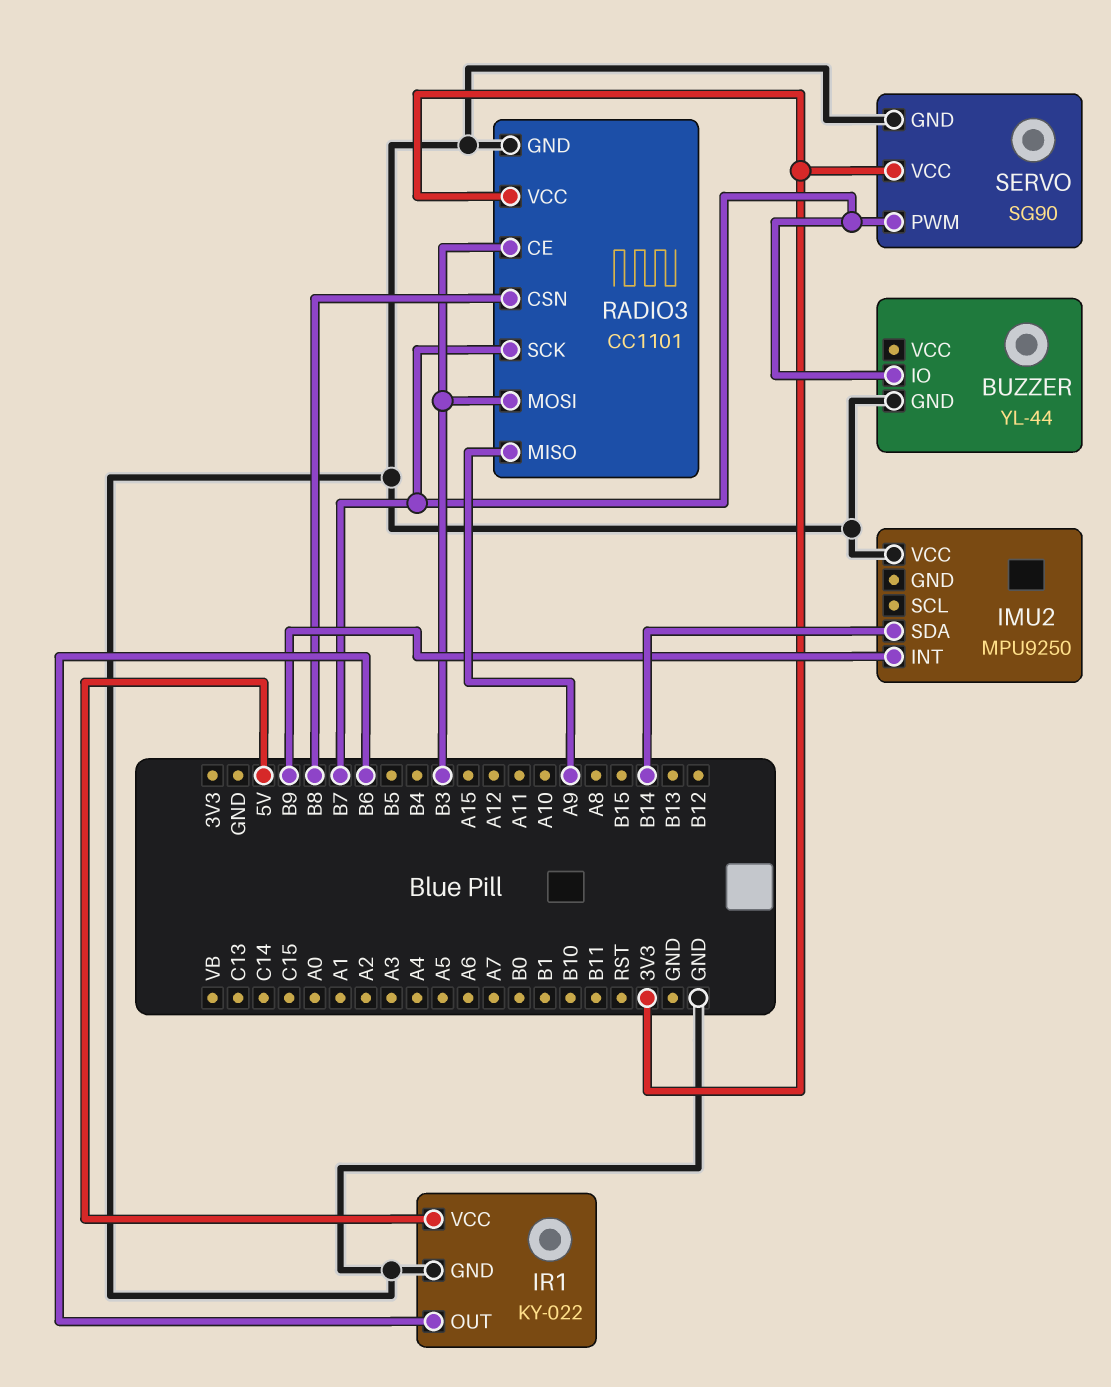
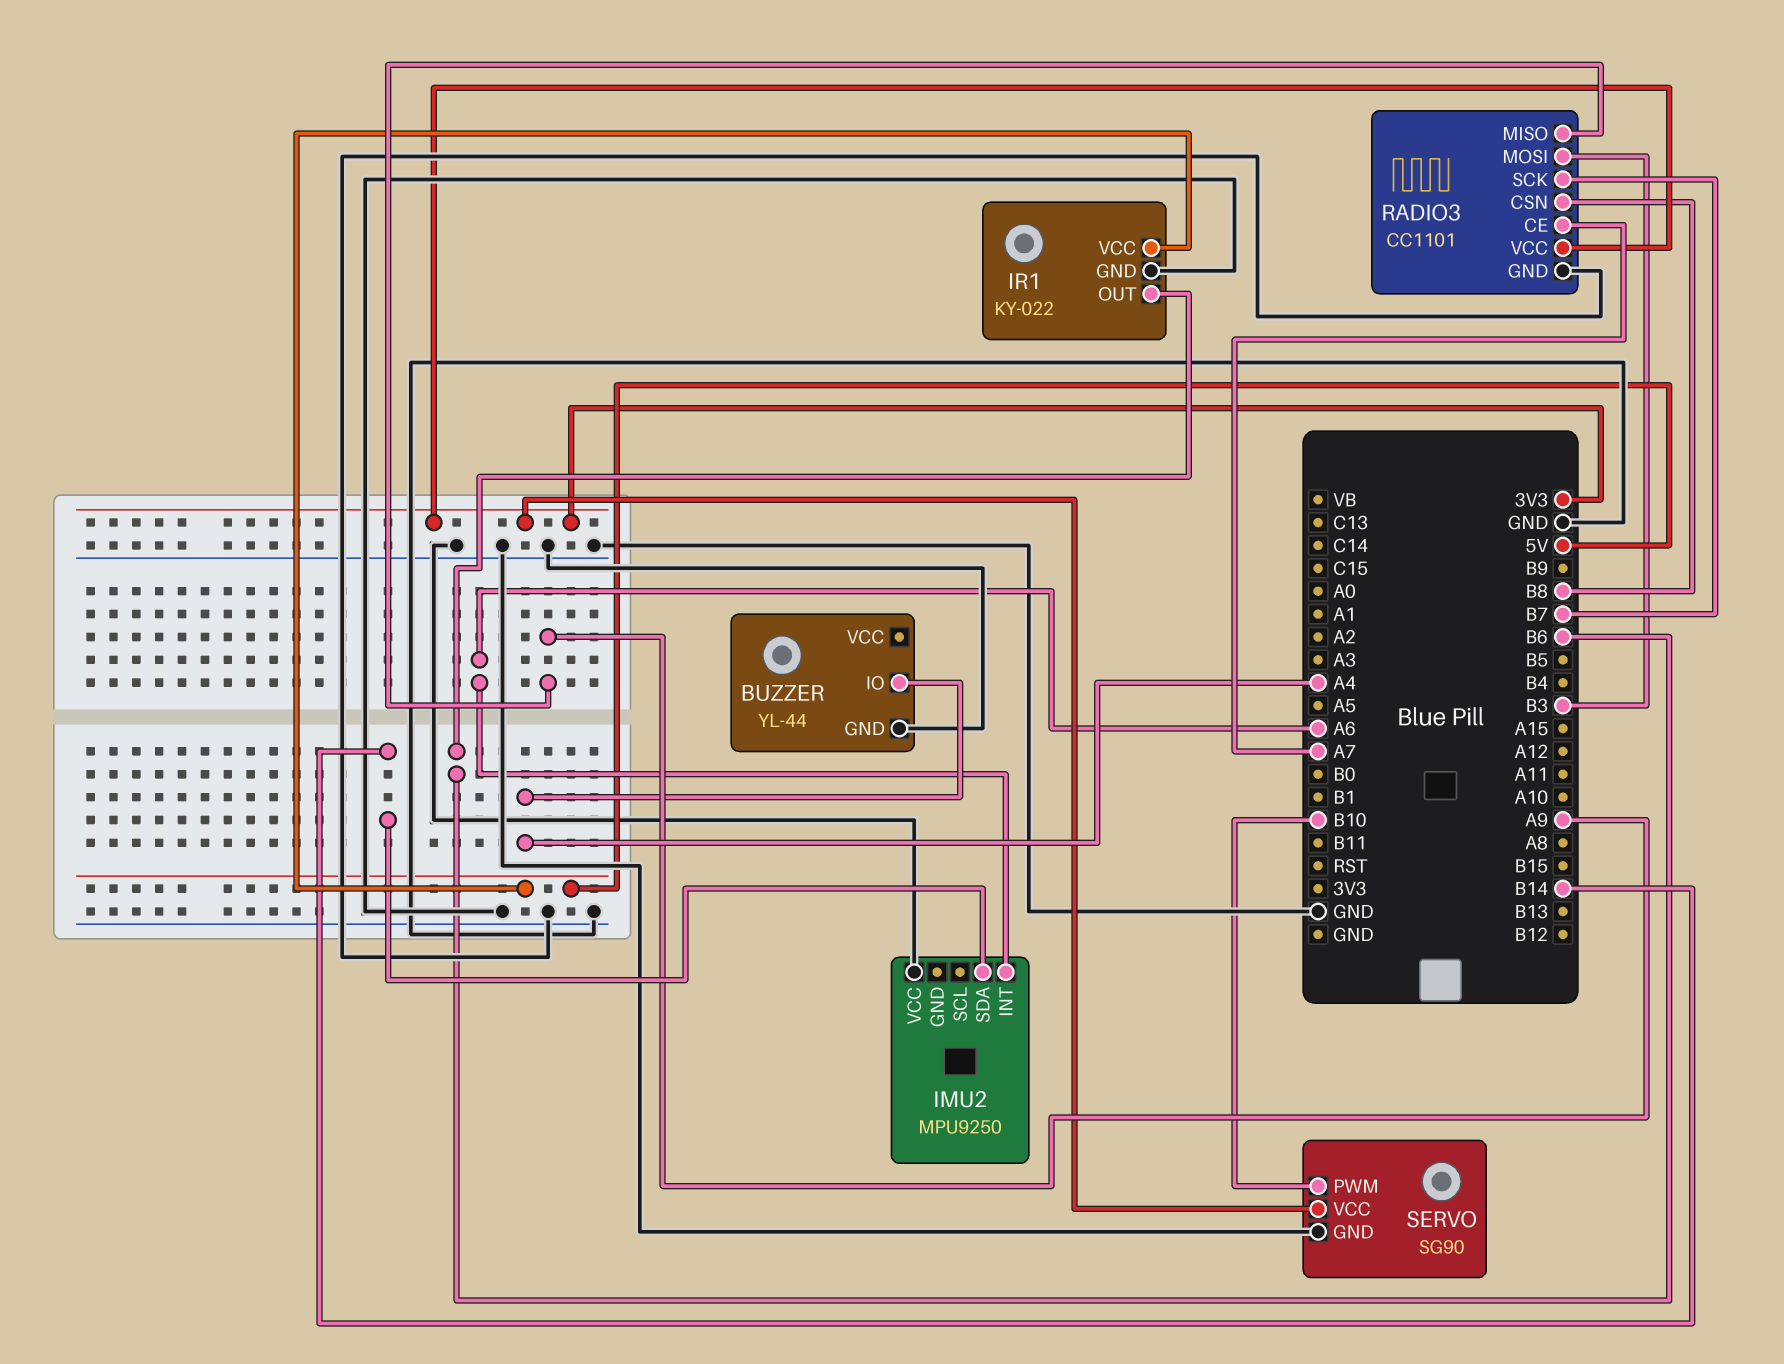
BUZZER pin IO: B7 -> A4
IMU2 pin INT: B9 -> A6
RADIO3 pin CE: B3 -> A7
SERVO pin PWM: B7 -> B10

